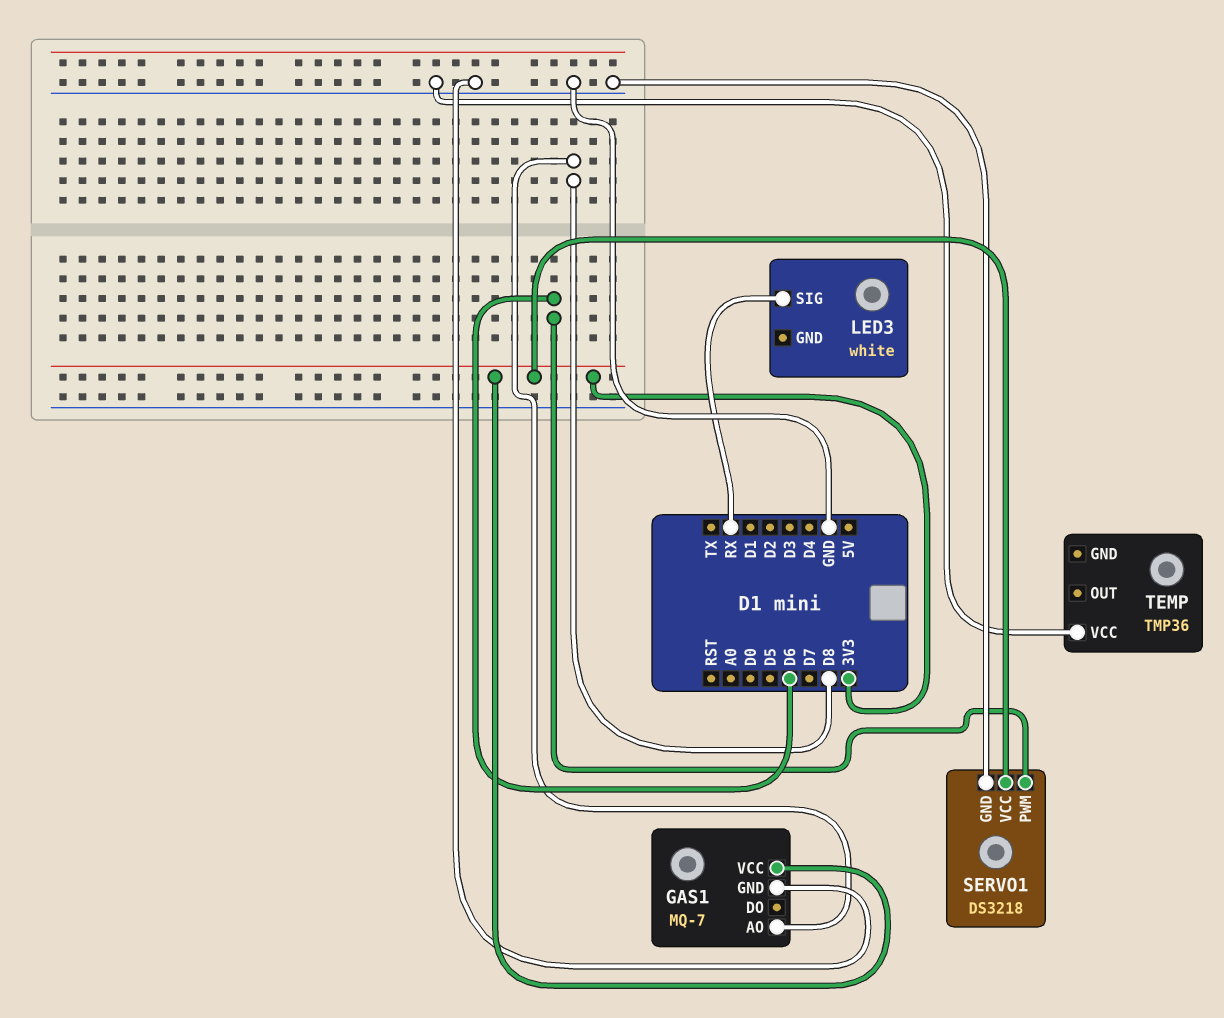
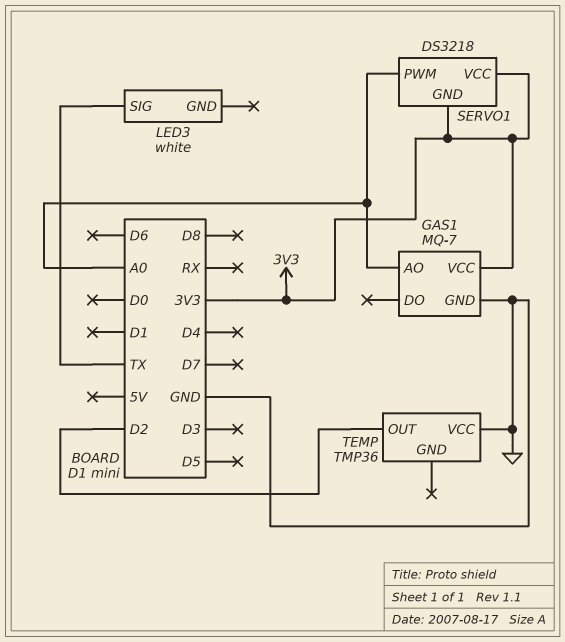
GAS1 pin AO: D8 -> A0
LED3 pin SIG: RX -> TX
SERVO1 pin GND: GND -> 3V3
SERVO1 pin PWM: D6 -> A0
TEMP pin OUT: none -> D2

